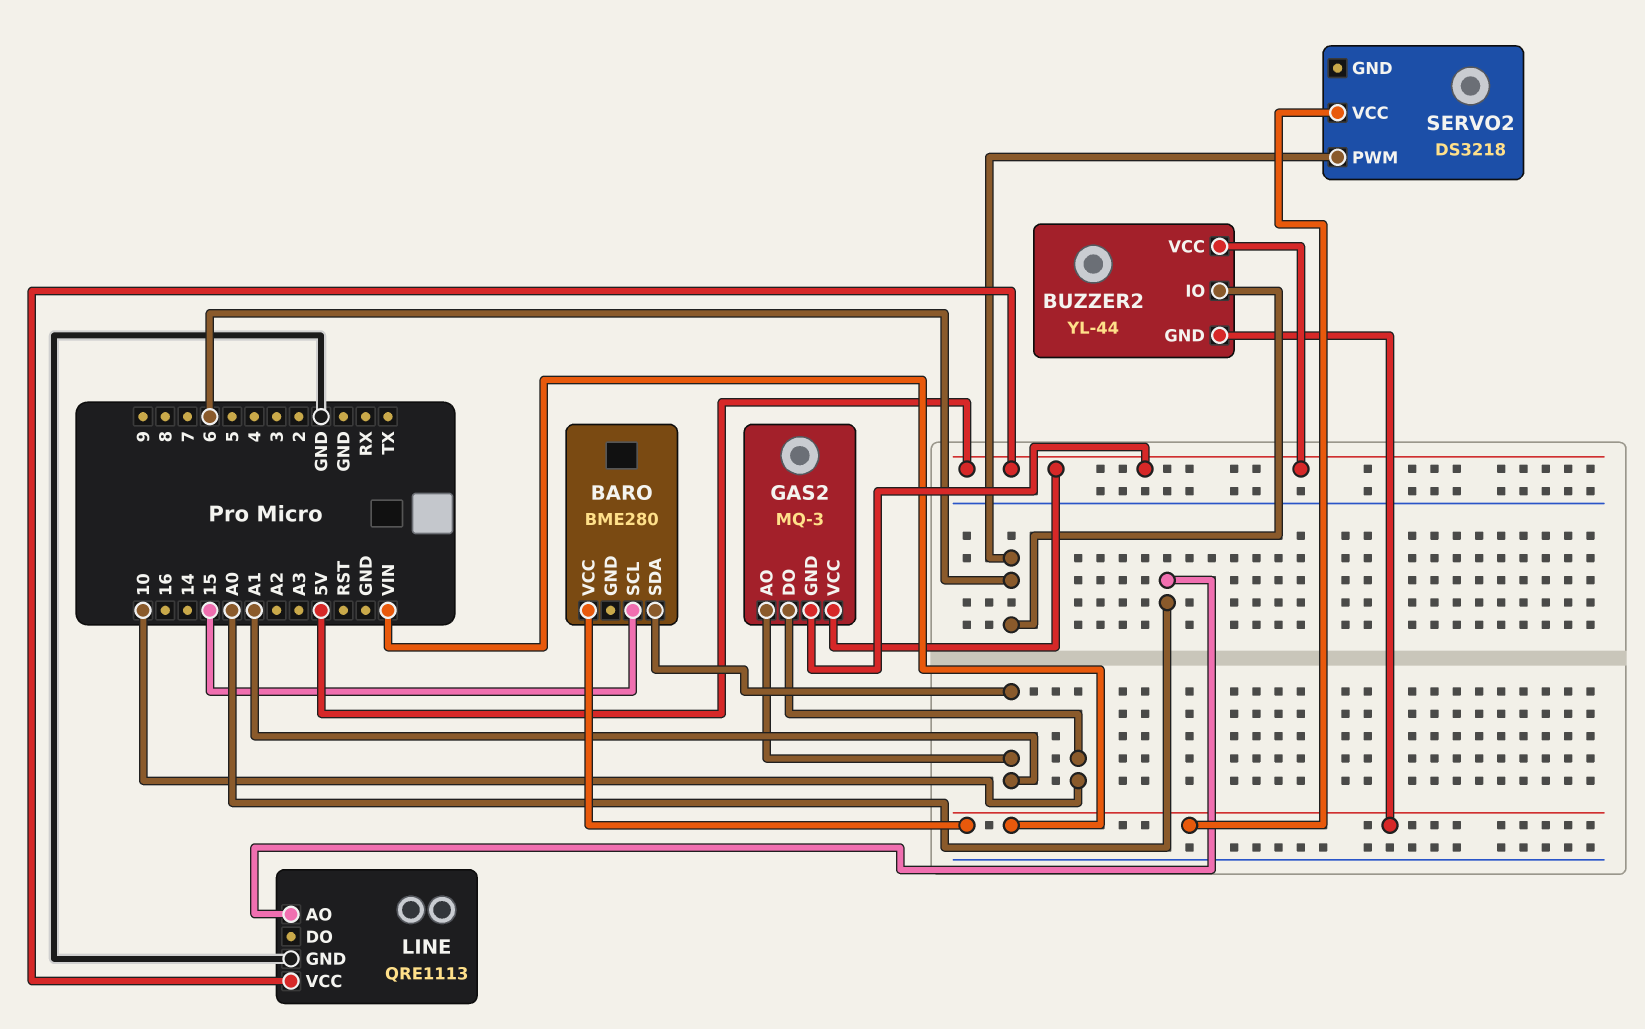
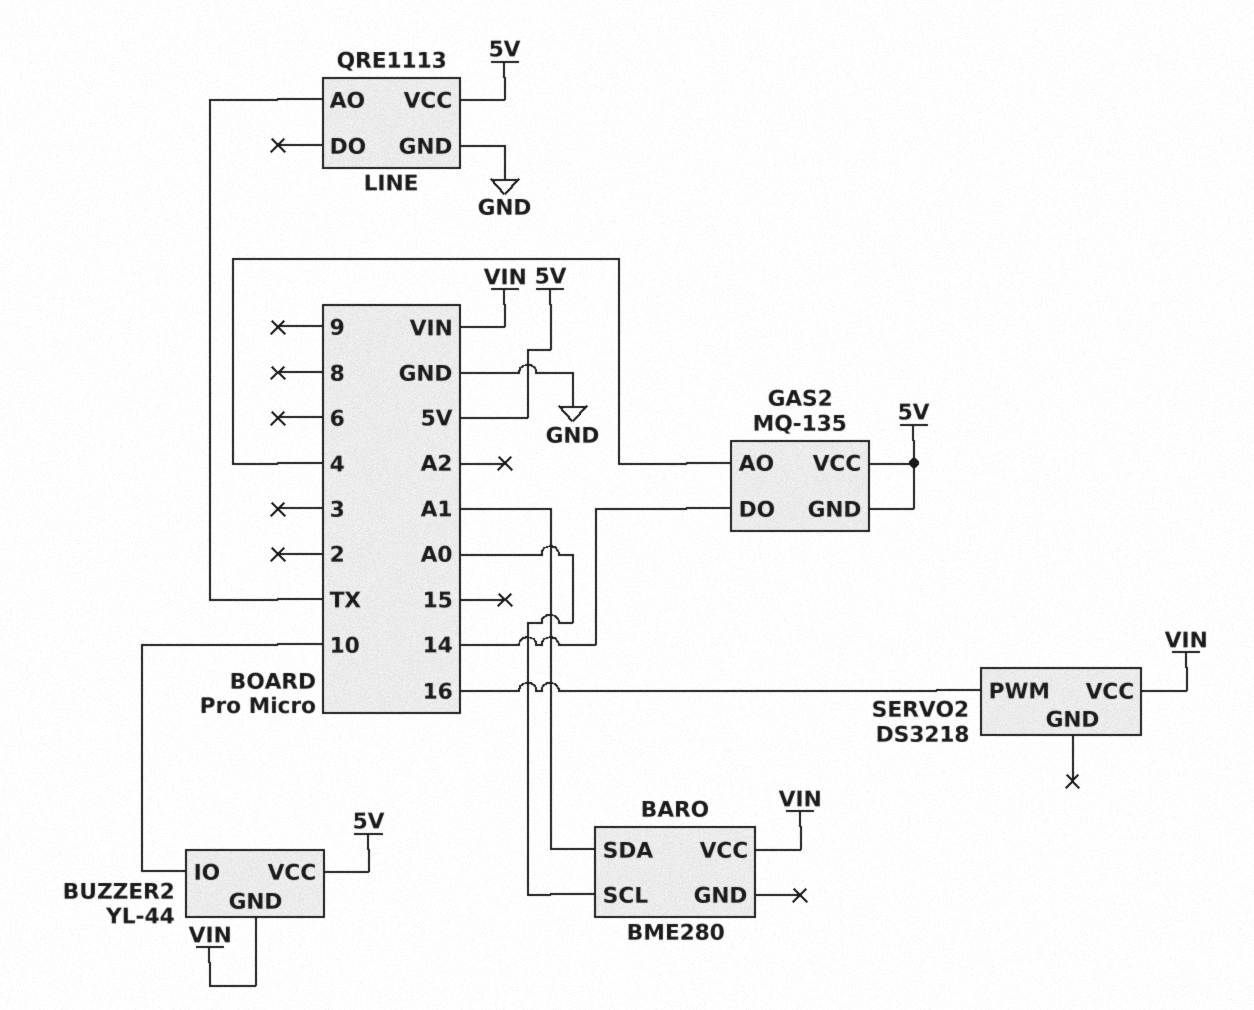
BARO pin SCL: 15 -> A0
BUZZER2 pin IO: 6 -> 10
GAS2: MQ-3 -> MQ-135
GAS2 pin AO: A1 -> 4
GAS2 pin DO: 10 -> 14
LINE pin AO: A0 -> TX
SERVO2 pin PWM: 6 -> 16

